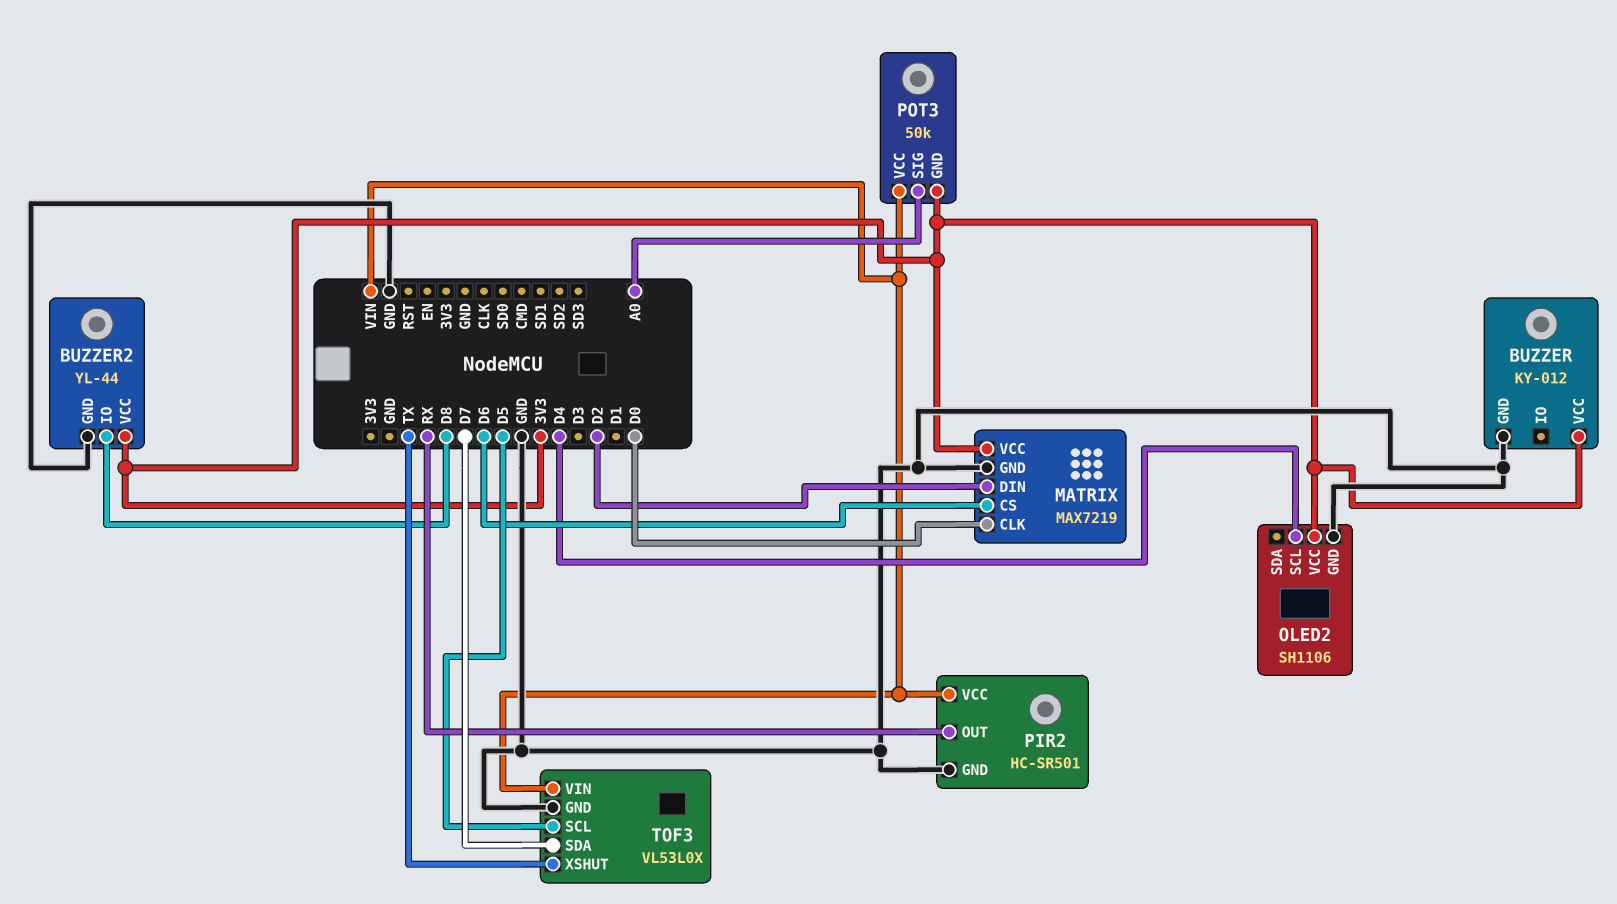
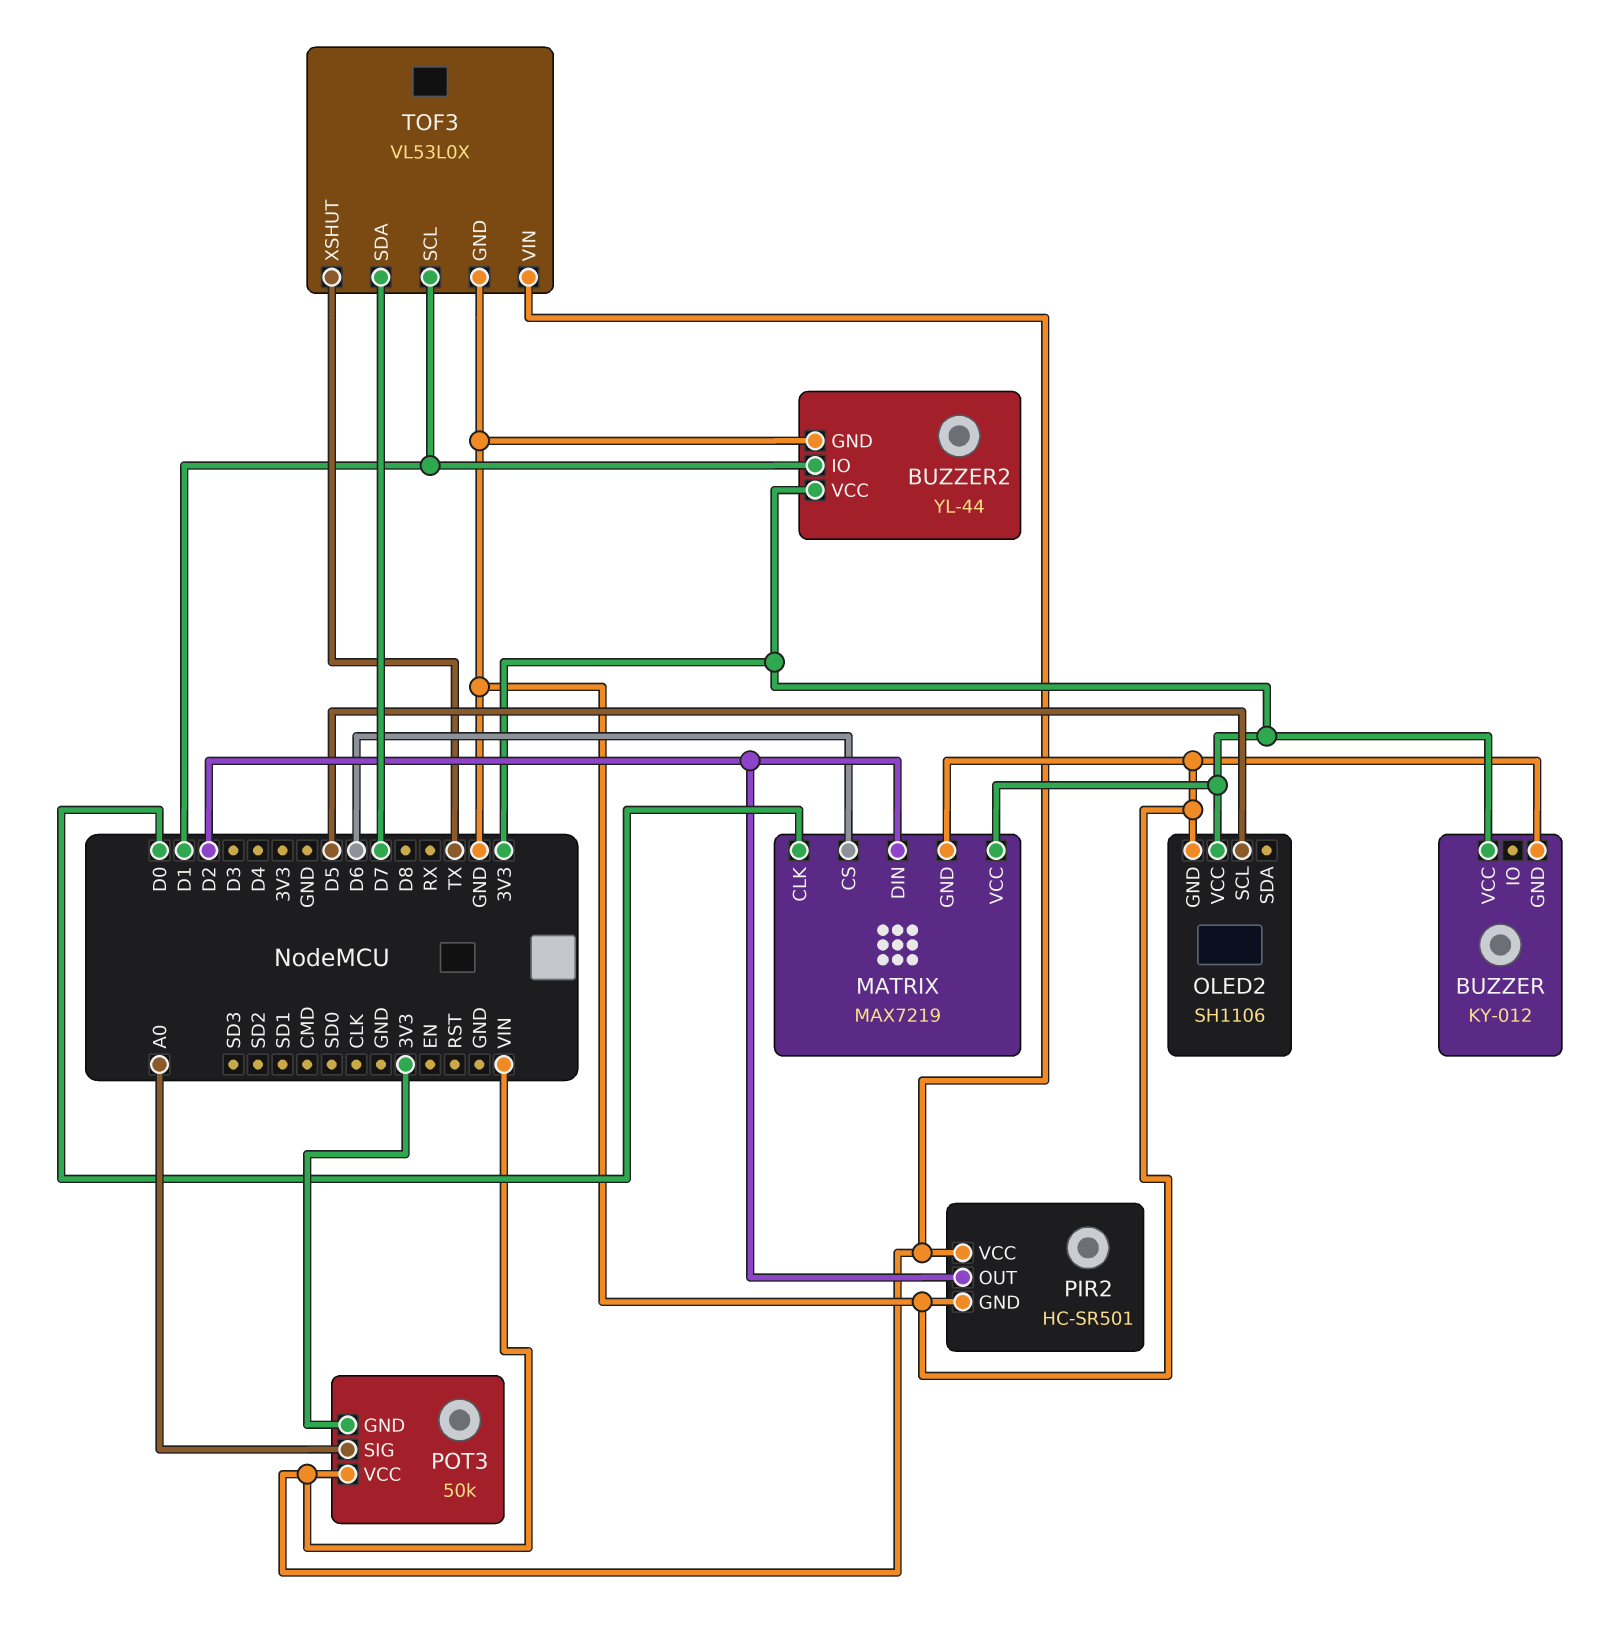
BUZZER2 pin IO: D8 -> D1
OLED2 pin SCL: D4 -> D5
PIR2 pin OUT: RX -> D2
TOF3 pin SCL: D5 -> D1

